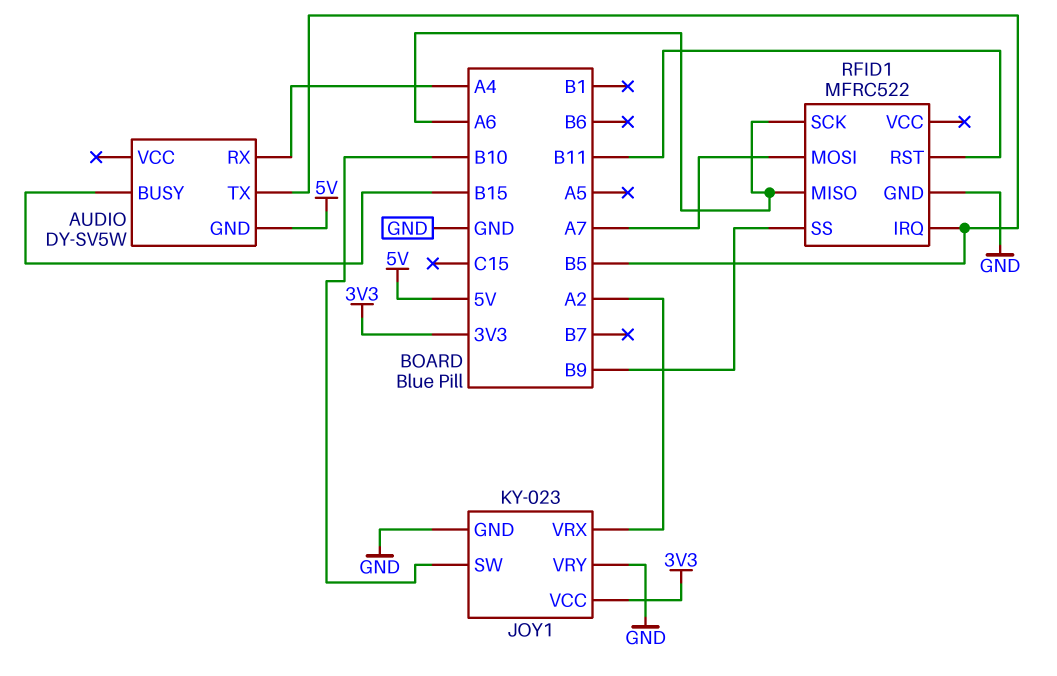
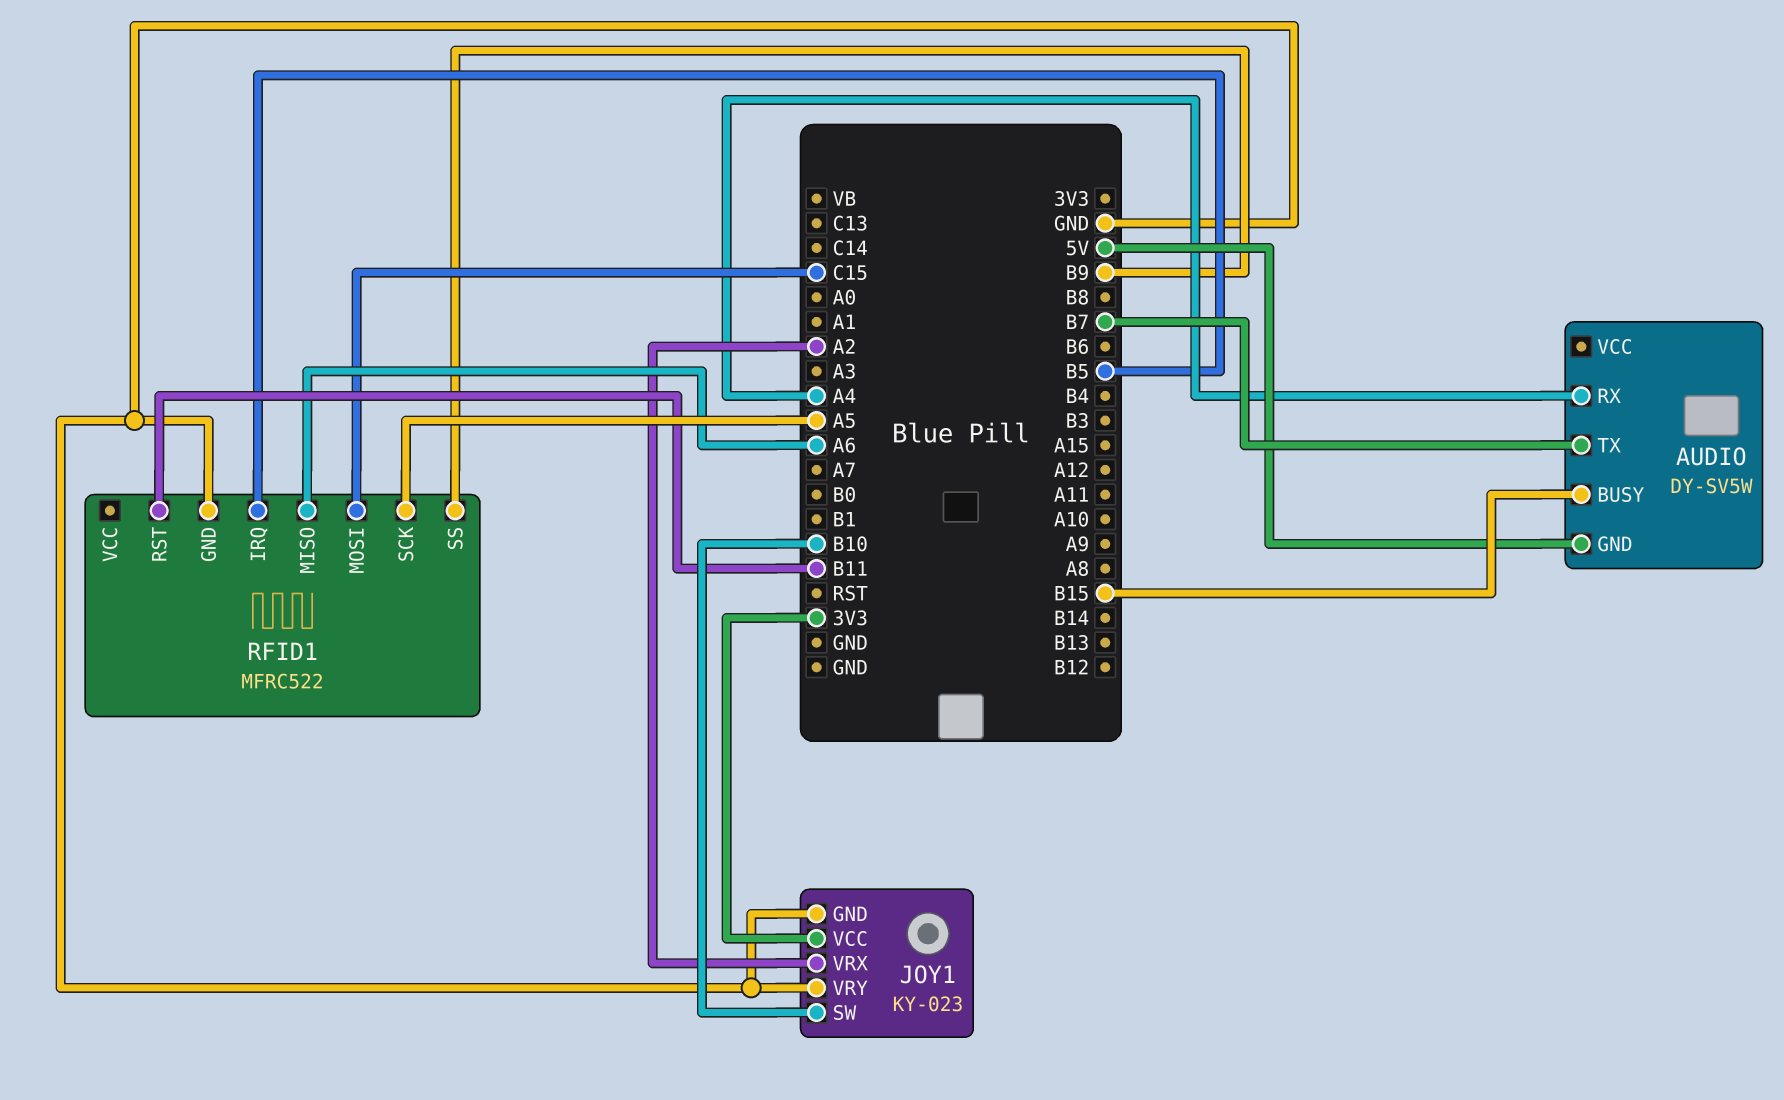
AUDIO pin TX: B5 -> B7
RFID1 pin MOSI: A7 -> C15
RFID1 pin SCK: A6 -> A5

